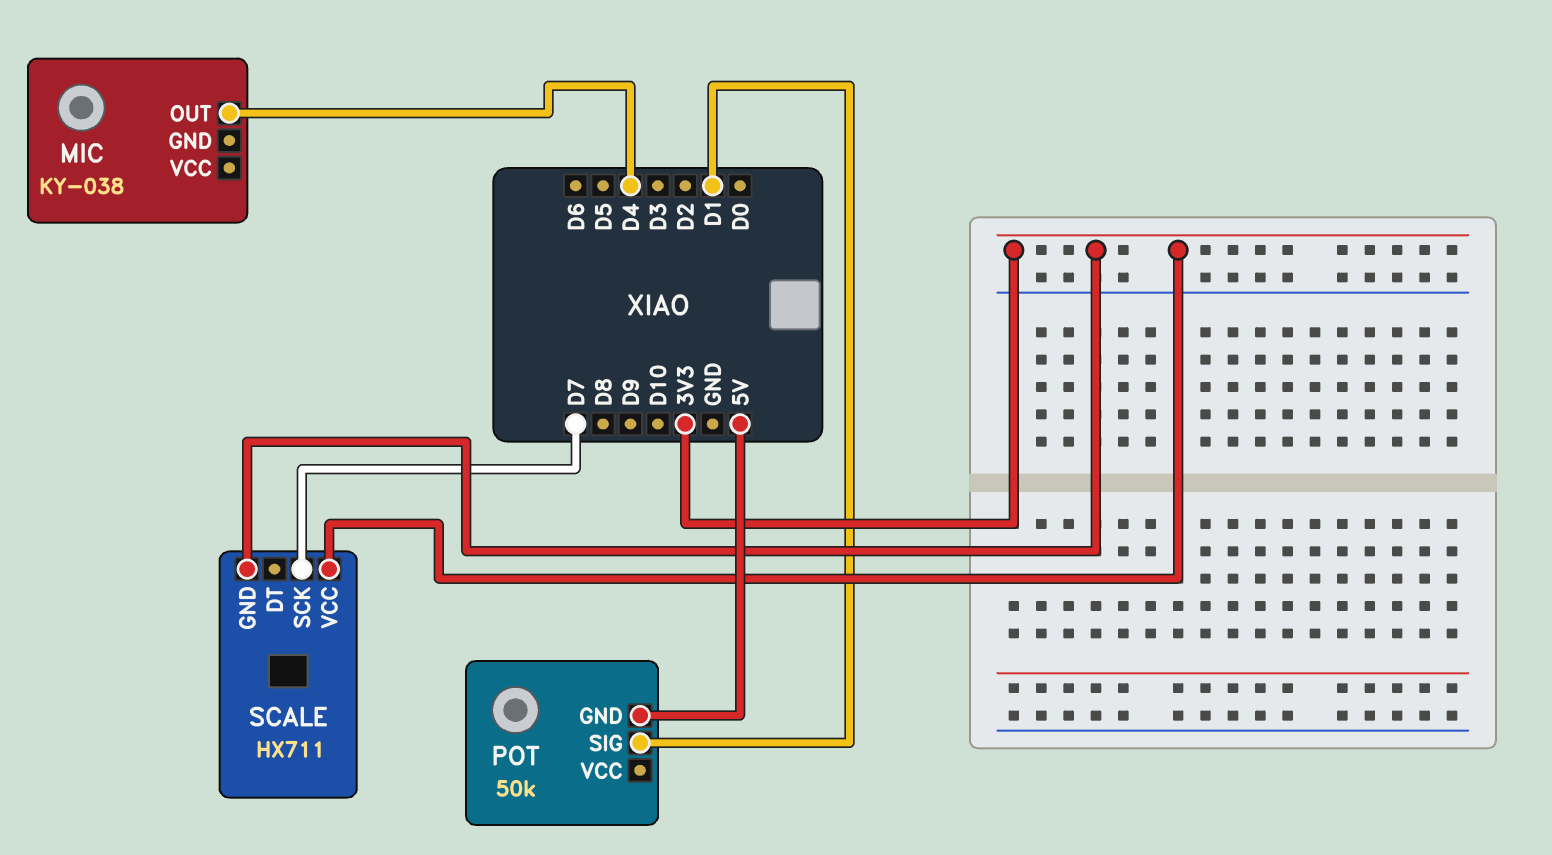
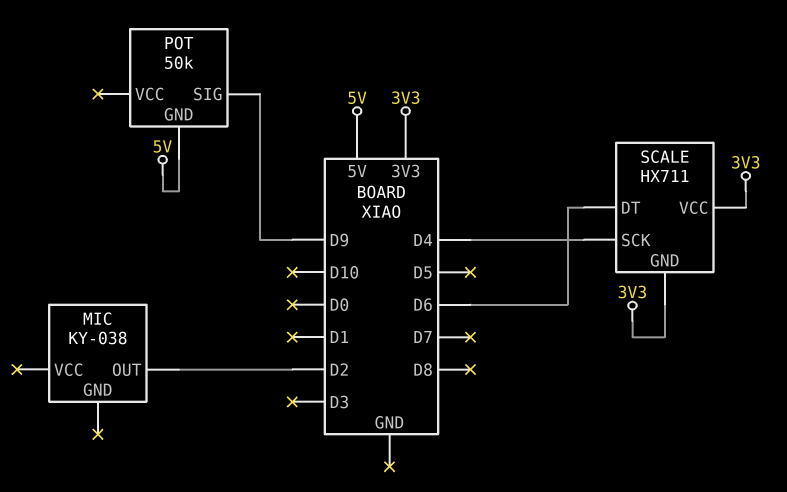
MIC pin OUT: D4 -> D2
POT pin SIG: D1 -> D9
SCALE pin DT: none -> D6
SCALE pin SCK: D7 -> D4

